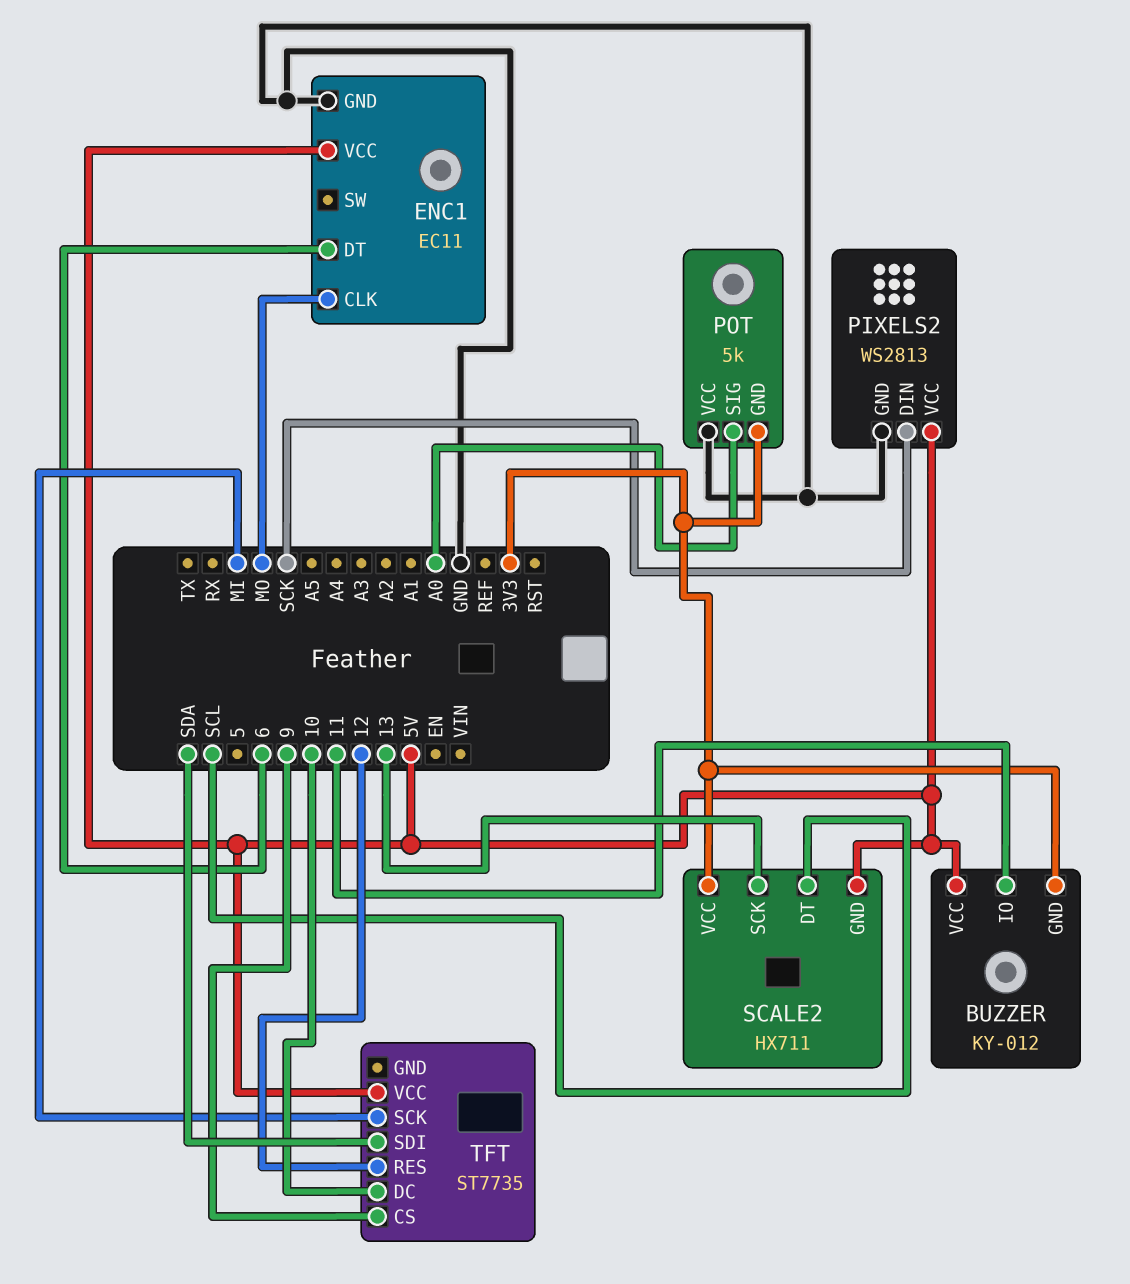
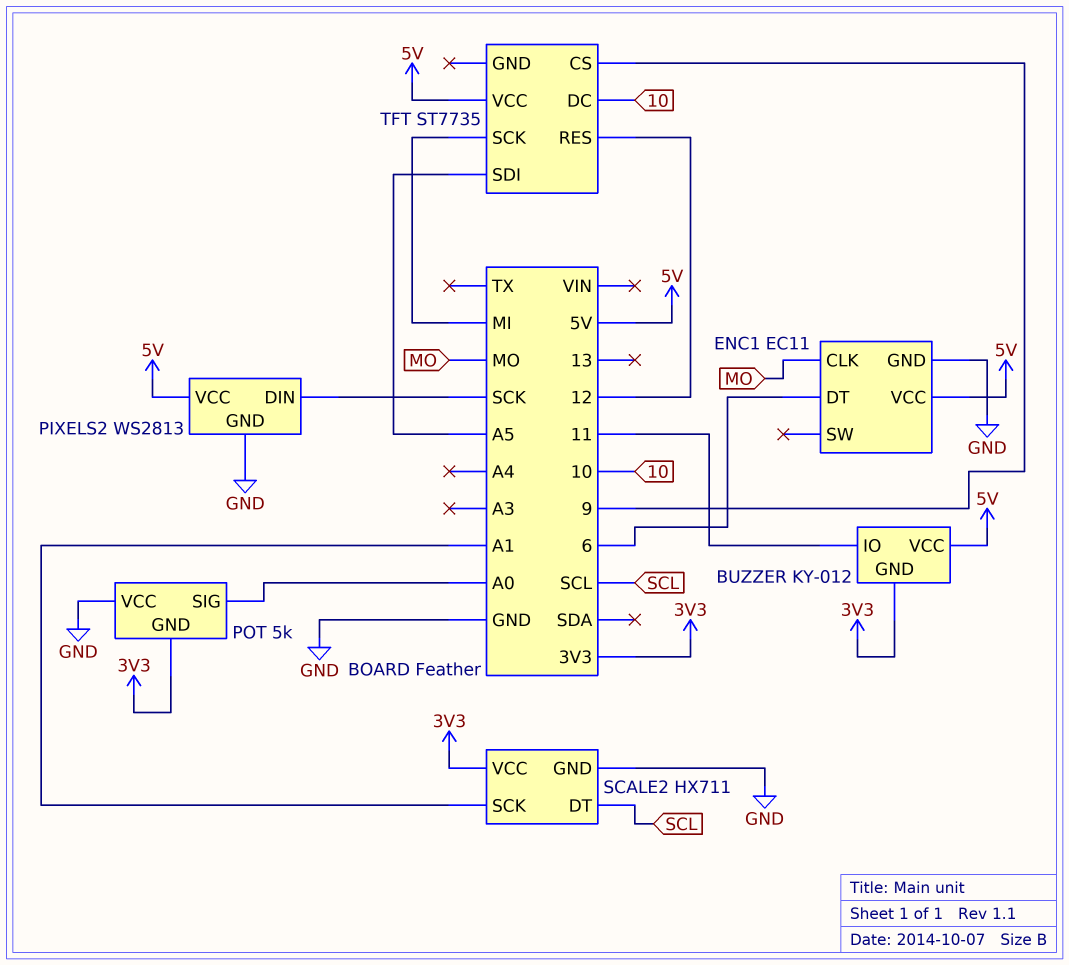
SCALE2 pin GND: 5V -> GND
SCALE2 pin SCK: 13 -> A1
TFT pin SDI: SDA -> A5

